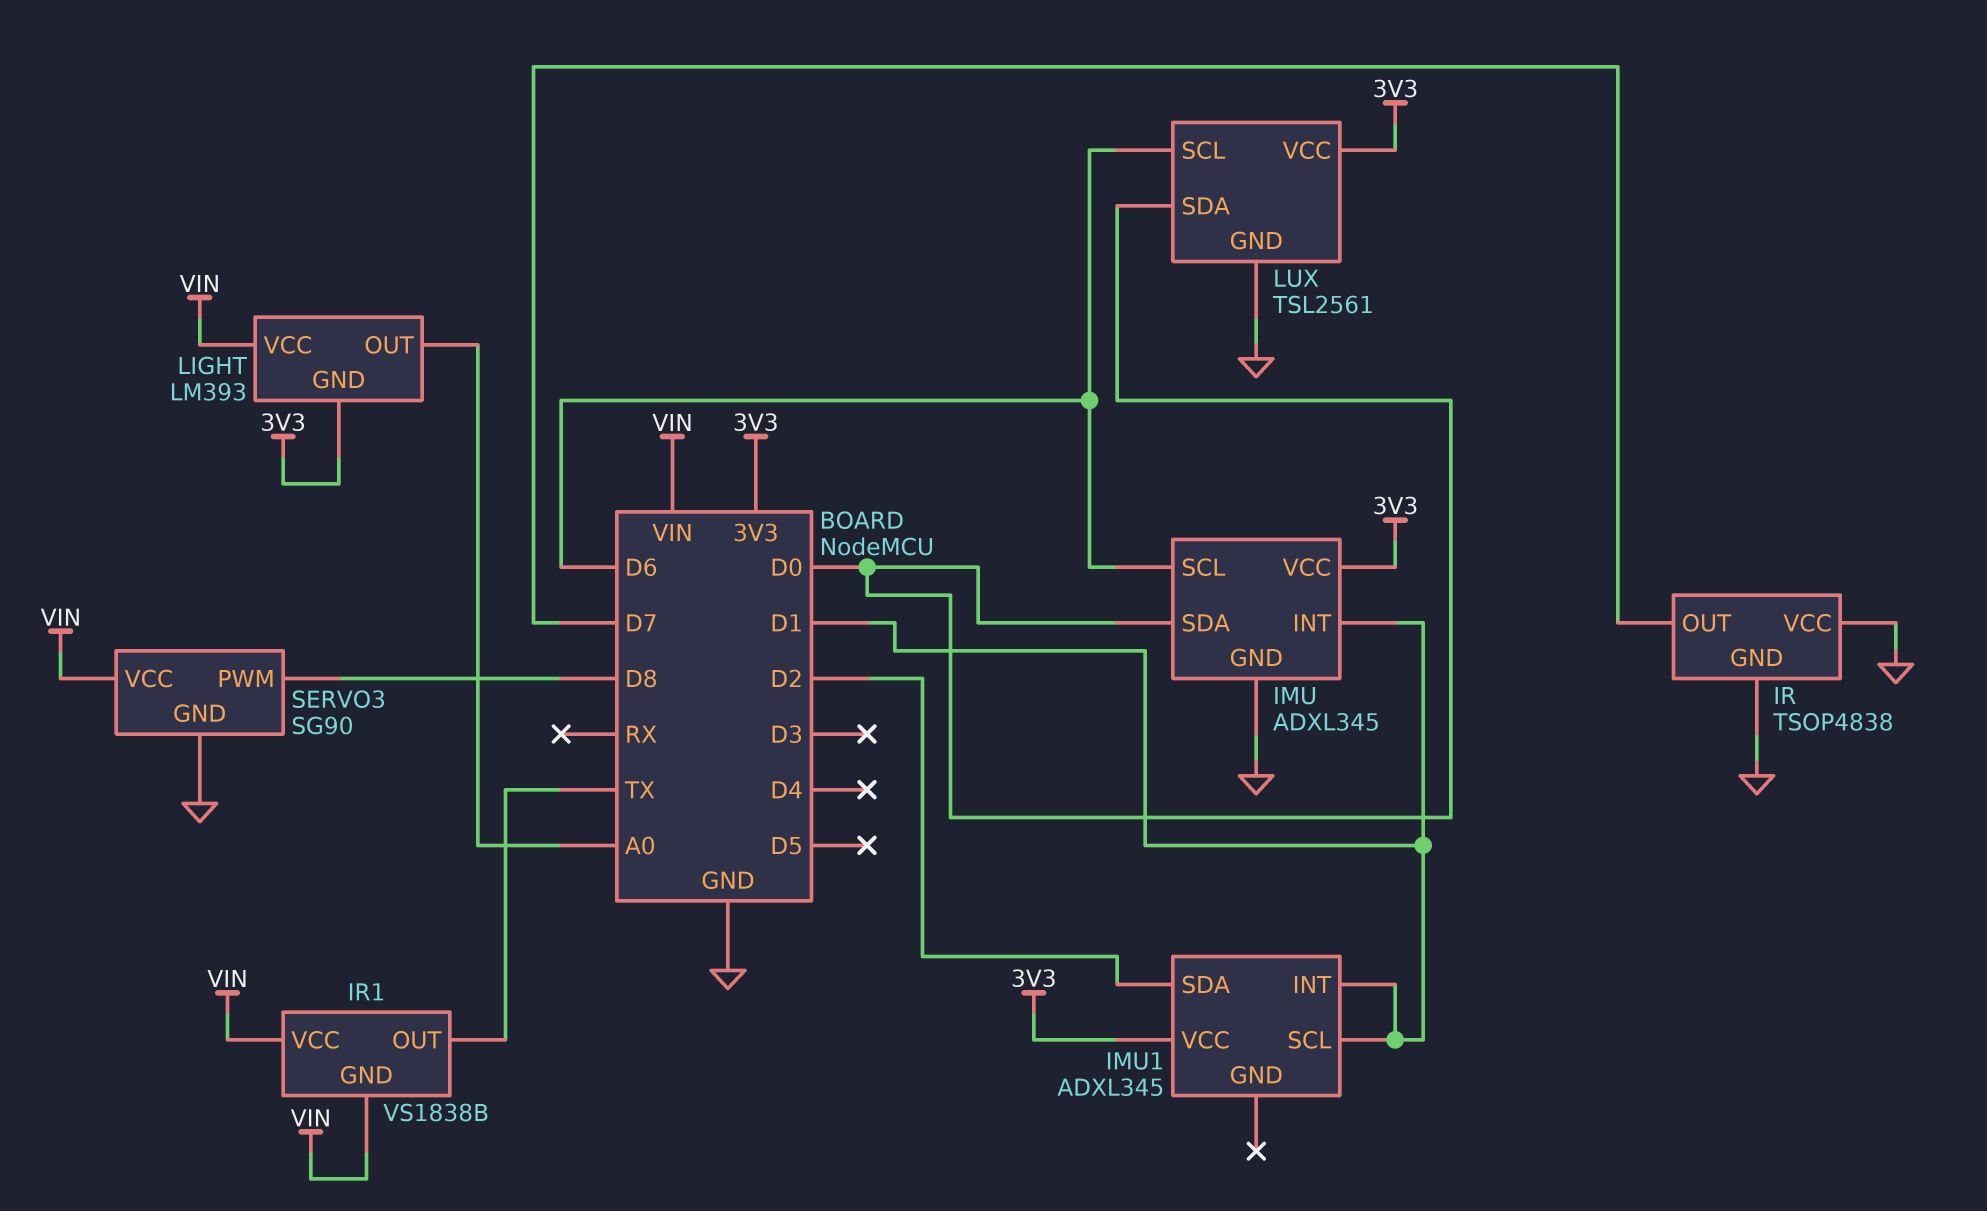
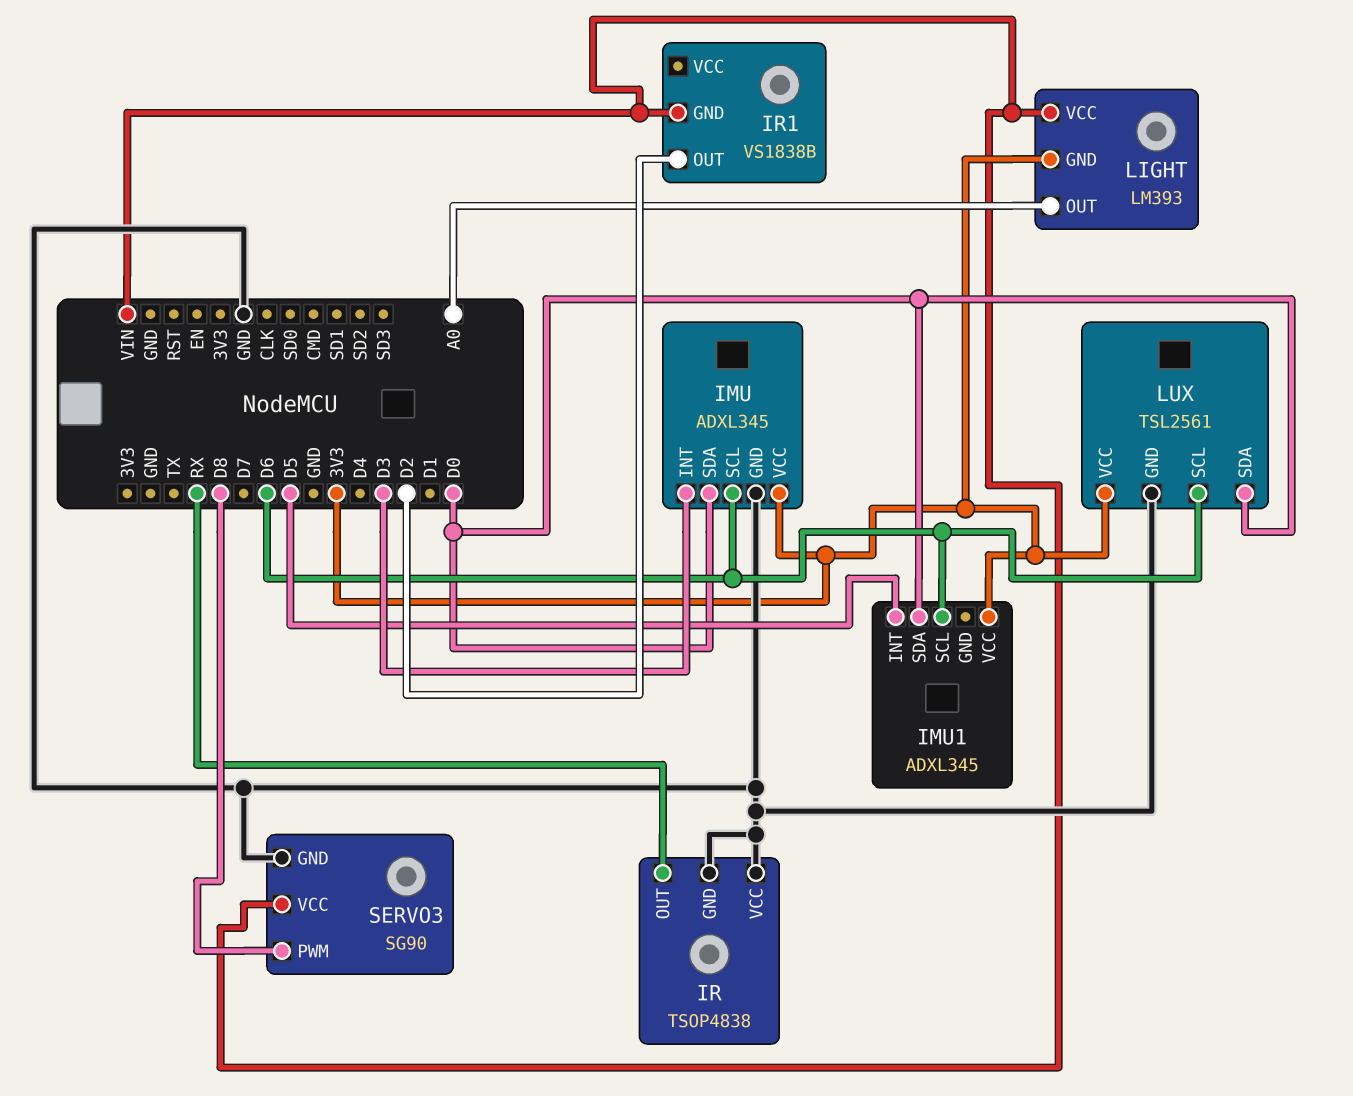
IMU pin INT: D1 -> D3
IMU1 pin INT: D1 -> D5
IMU1 pin SCL: D1 -> D6
IMU1 pin SDA: D2 -> D0
IR pin OUT: D7 -> RX
IR1 pin OUT: TX -> D2
IR1 pin VCC: VIN -> none

